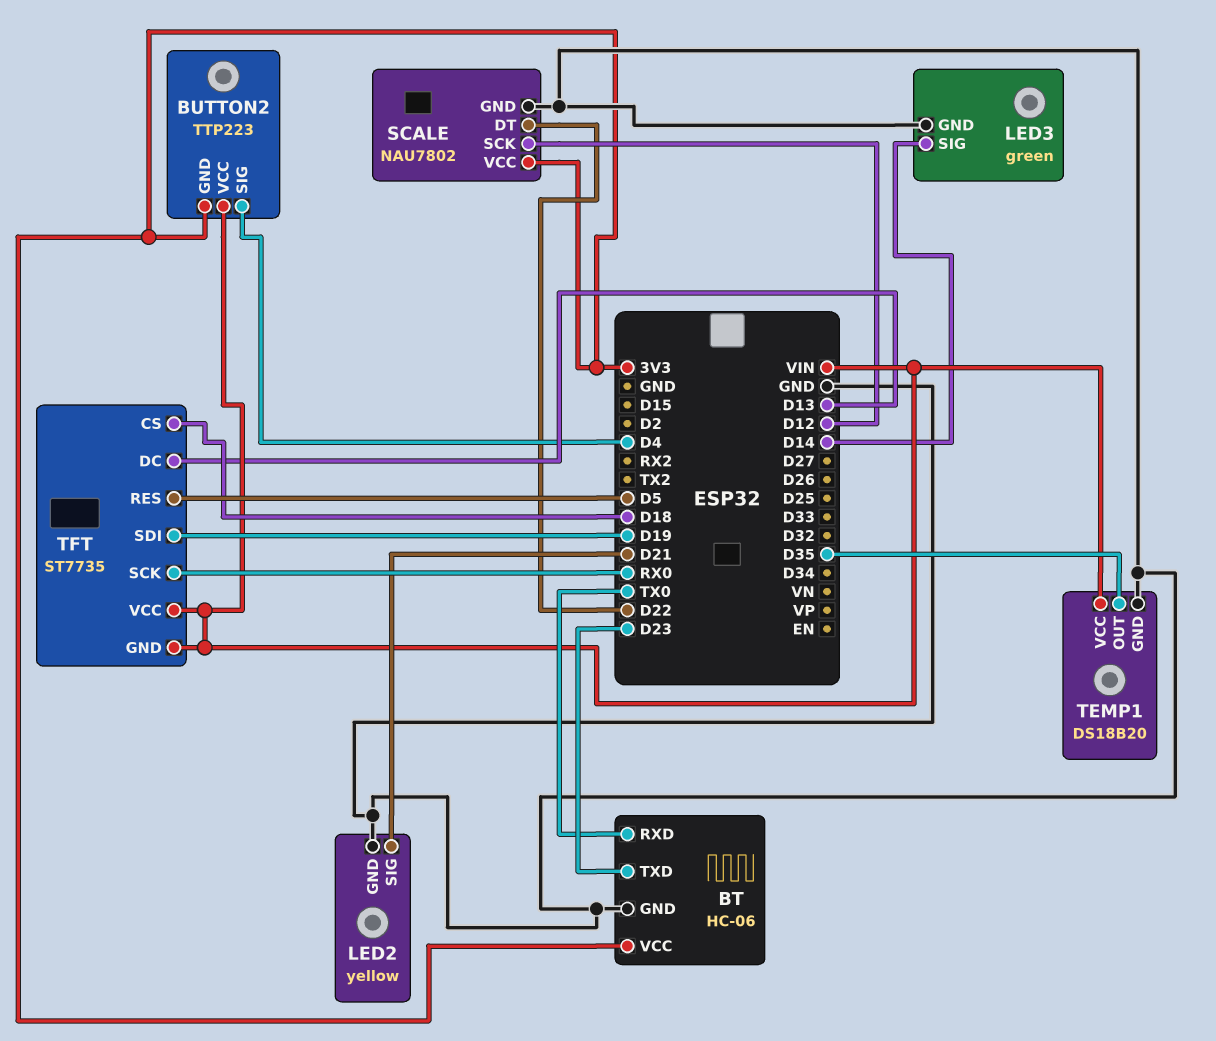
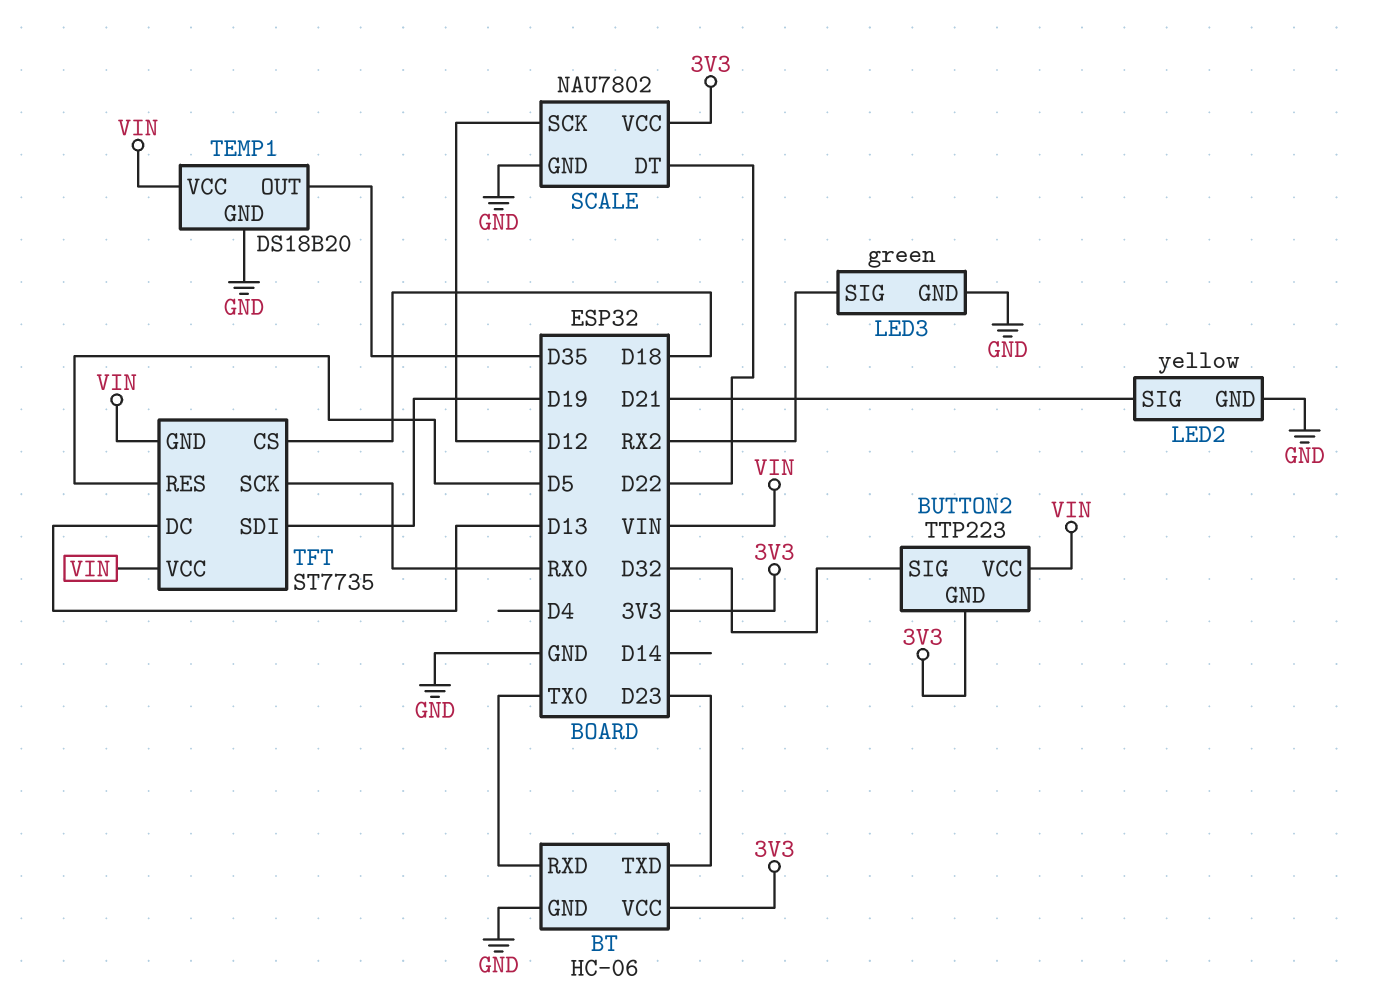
BUTTON2 pin SIG: D4 -> D32
LED3 pin SIG: D14 -> RX2

